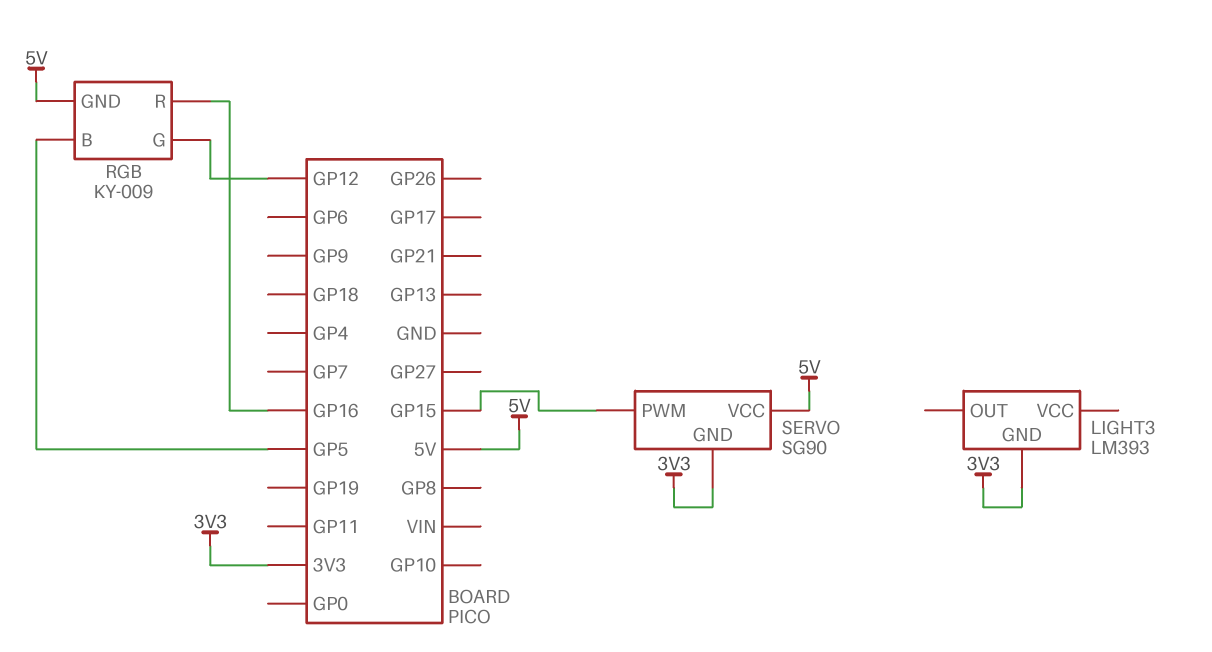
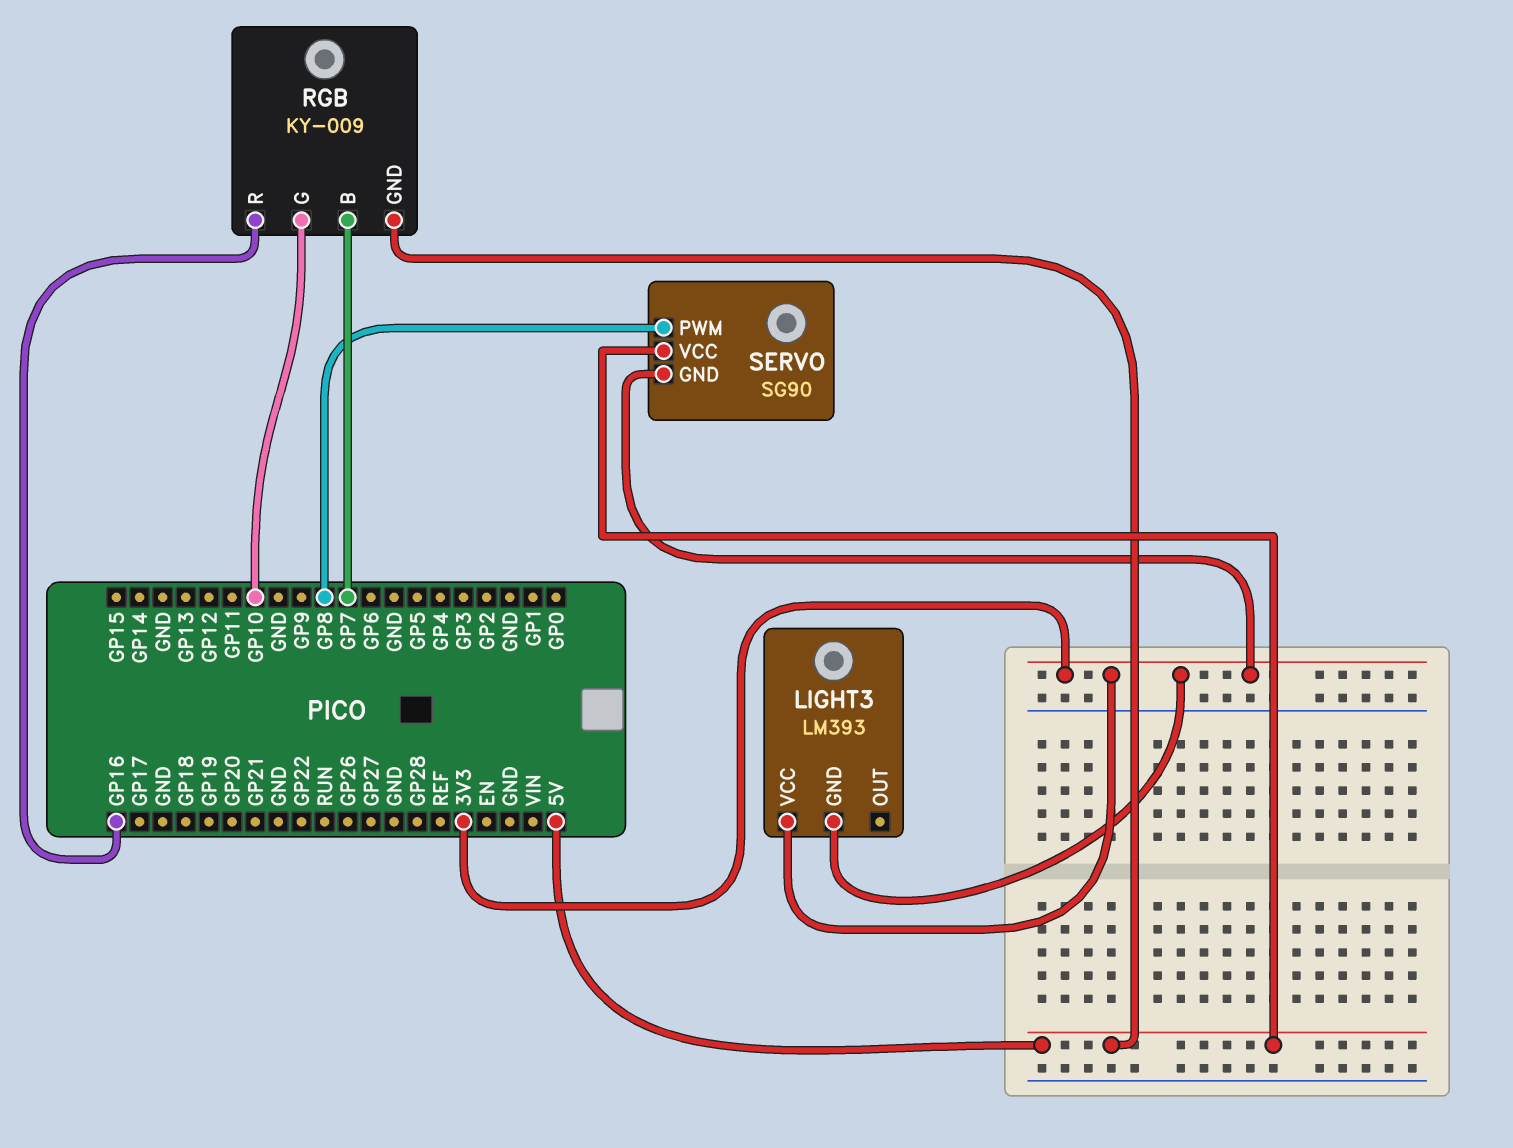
LIGHT3 pin VCC: none -> 3V3
RGB pin B: GP5 -> GP7
RGB pin G: GP12 -> GP10
SERVO pin PWM: GP15 -> GP8

